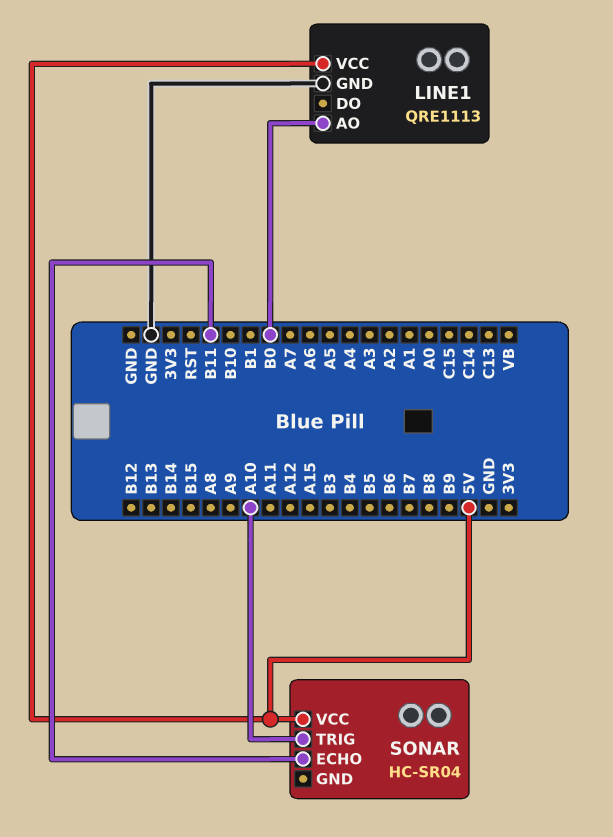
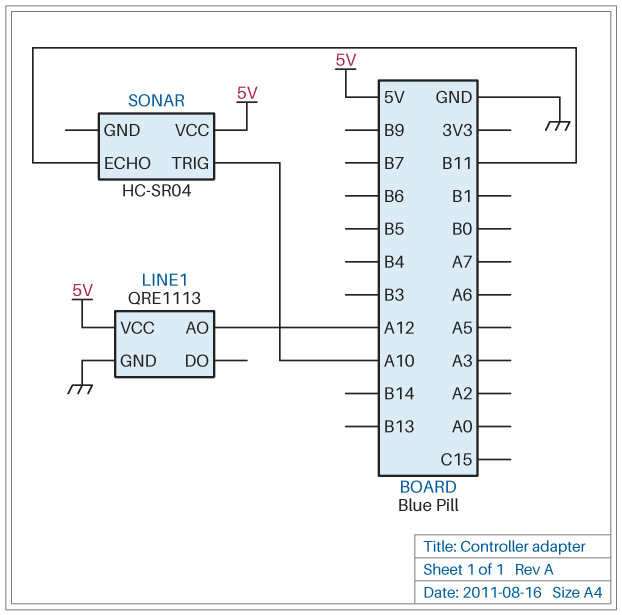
LINE1 pin AO: B0 -> A12

